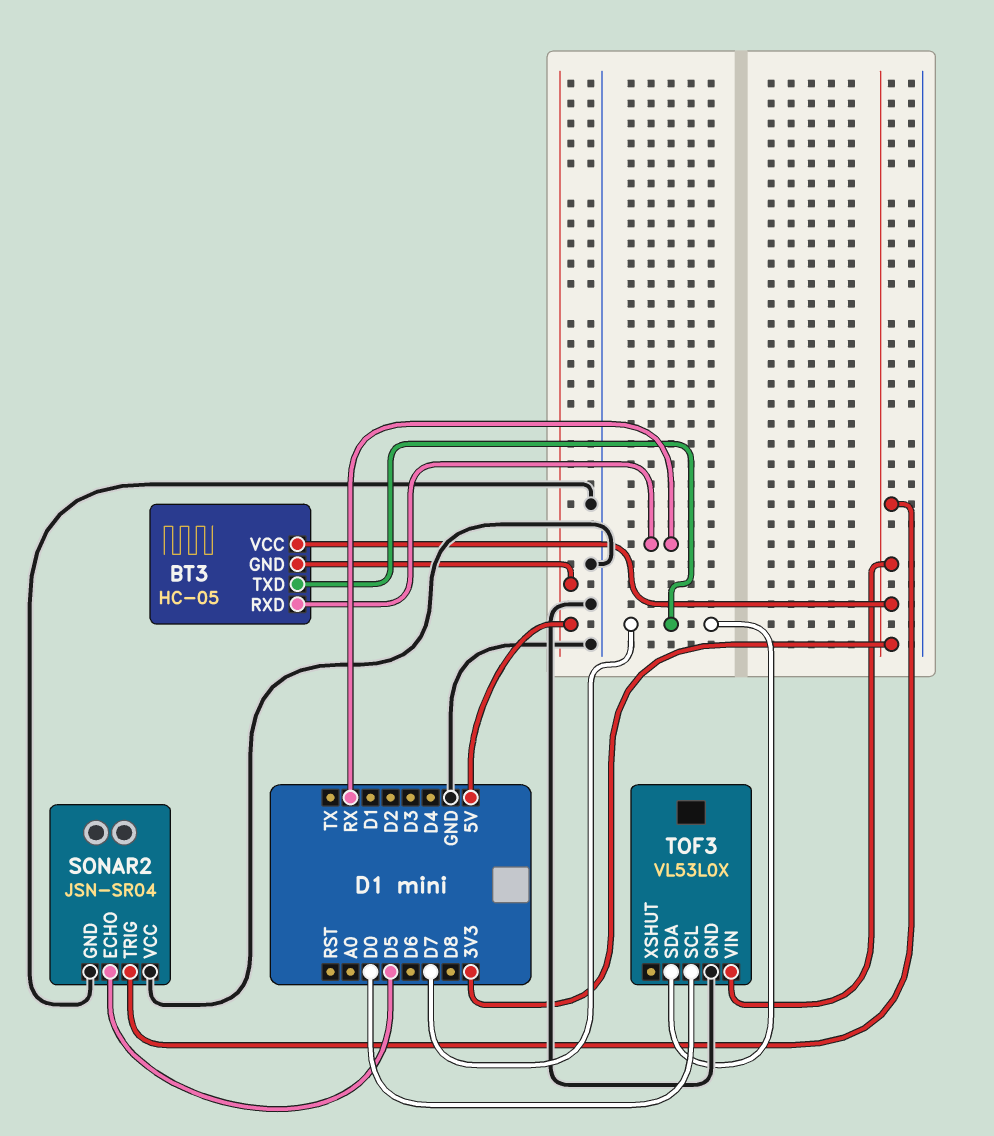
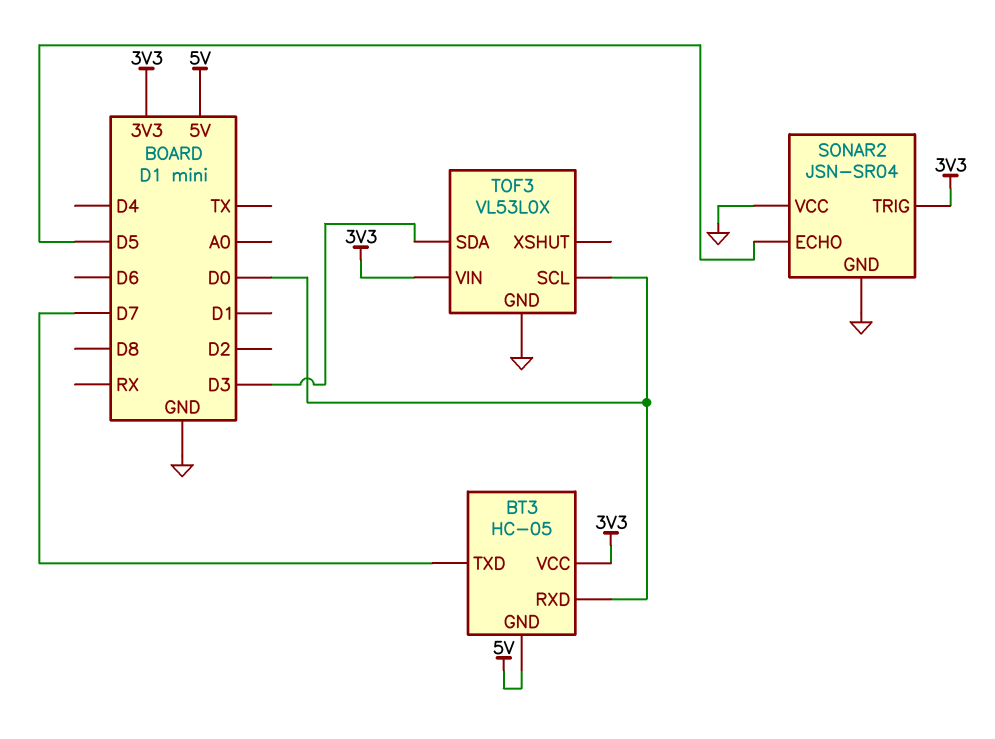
BT3 pin RXD: RX -> D0
TOF3 pin SDA: D7 -> D3

